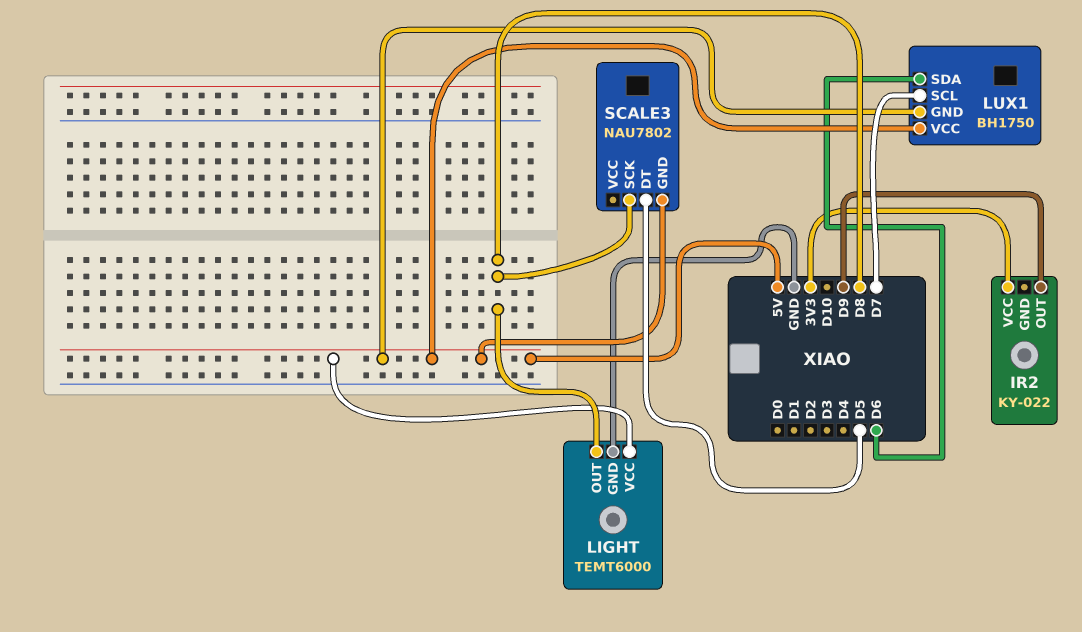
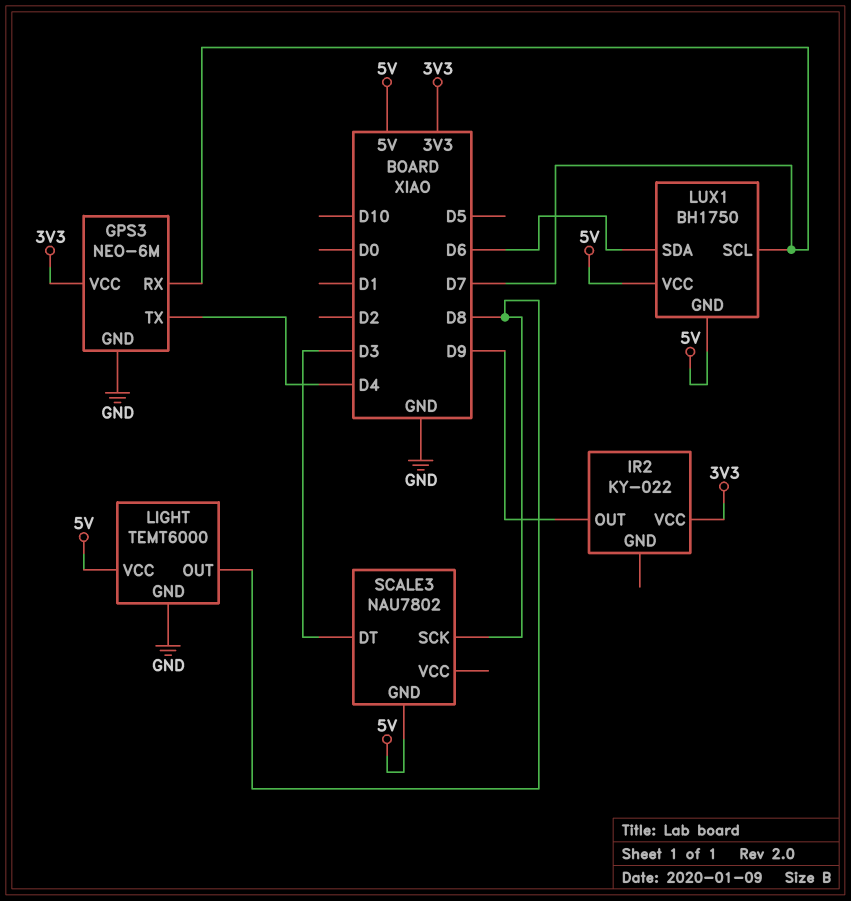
GPS3: none -> NEO-6M
GPS3 pin GND: none -> GND
GPS3 pin RX: none -> D7
GPS3 pin TX: none -> D4
GPS3 pin VCC: none -> 3V3
SCALE3 pin DT: D5 -> D3

